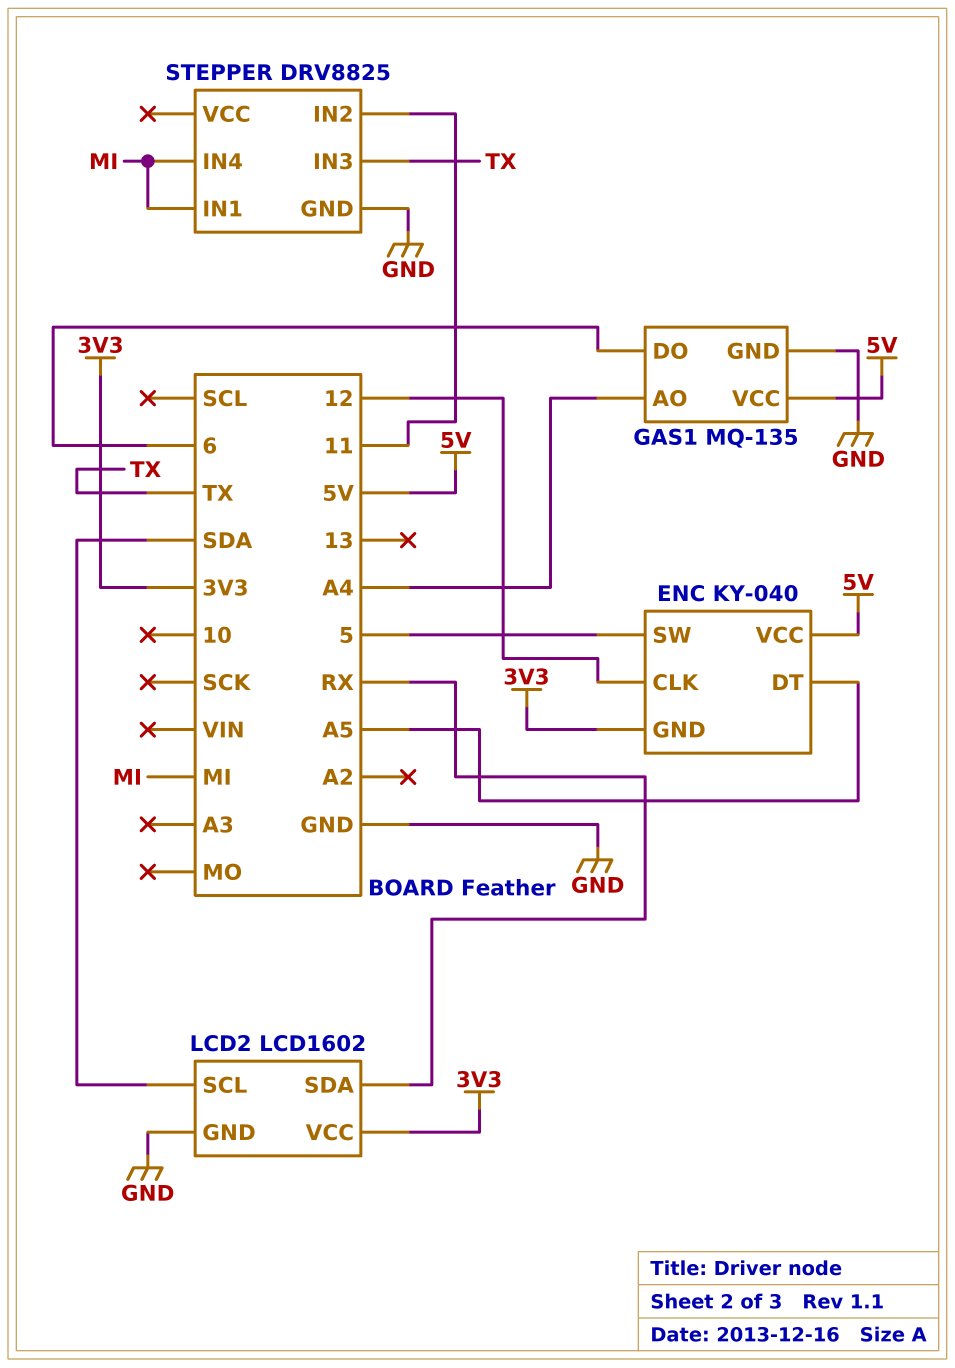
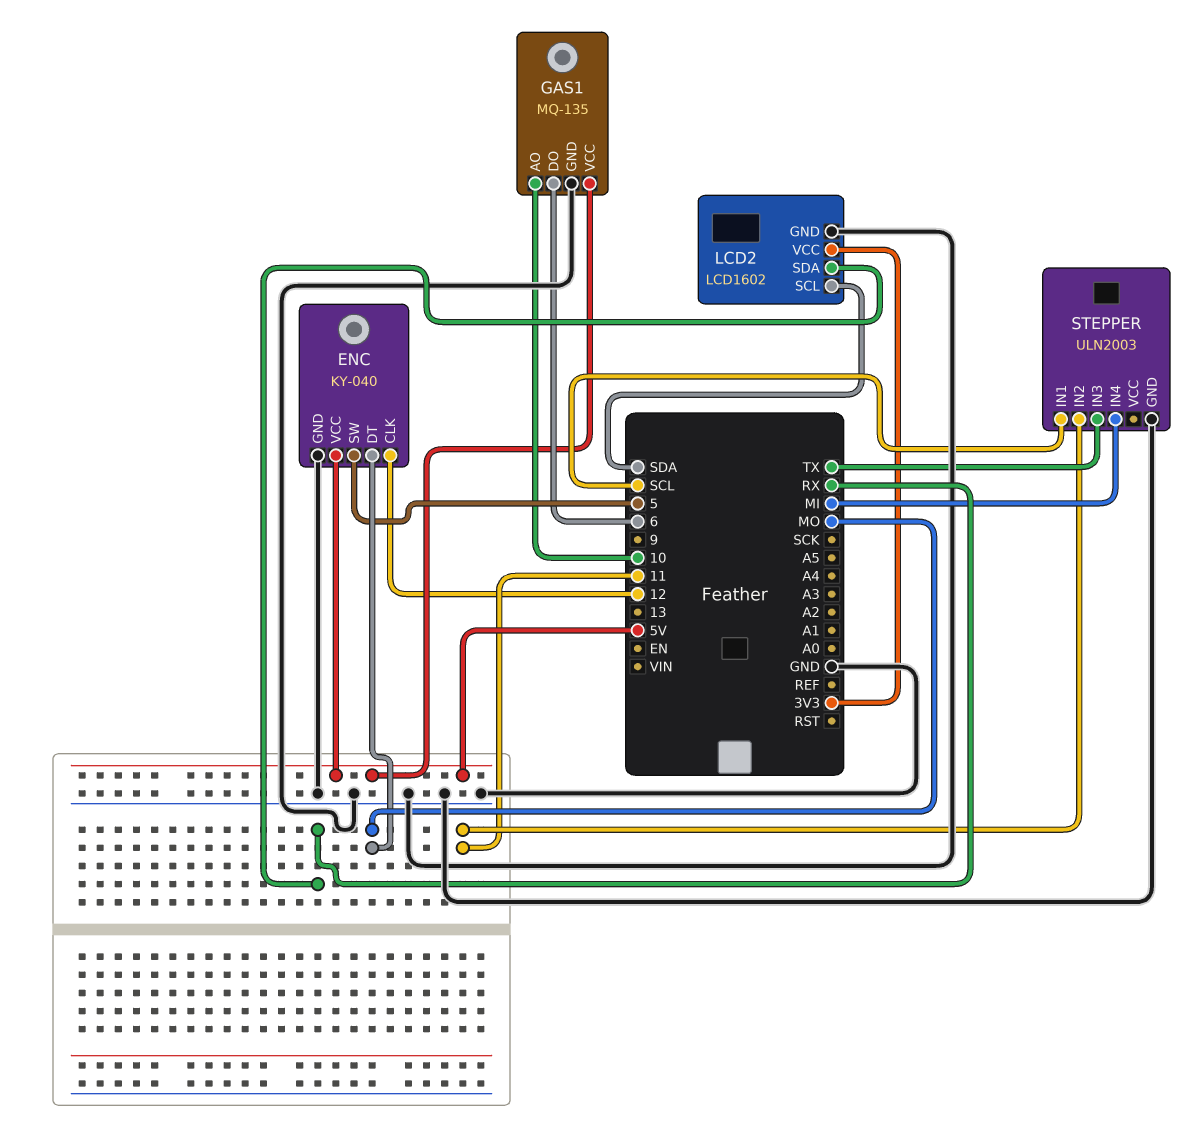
ENC pin DT: A5 -> MO
ENC pin GND: 3V3 -> GND
GAS1 pin AO: A4 -> 10
STEPPER: DRV8825 -> ULN2003
STEPPER pin IN1: MI -> SCL

